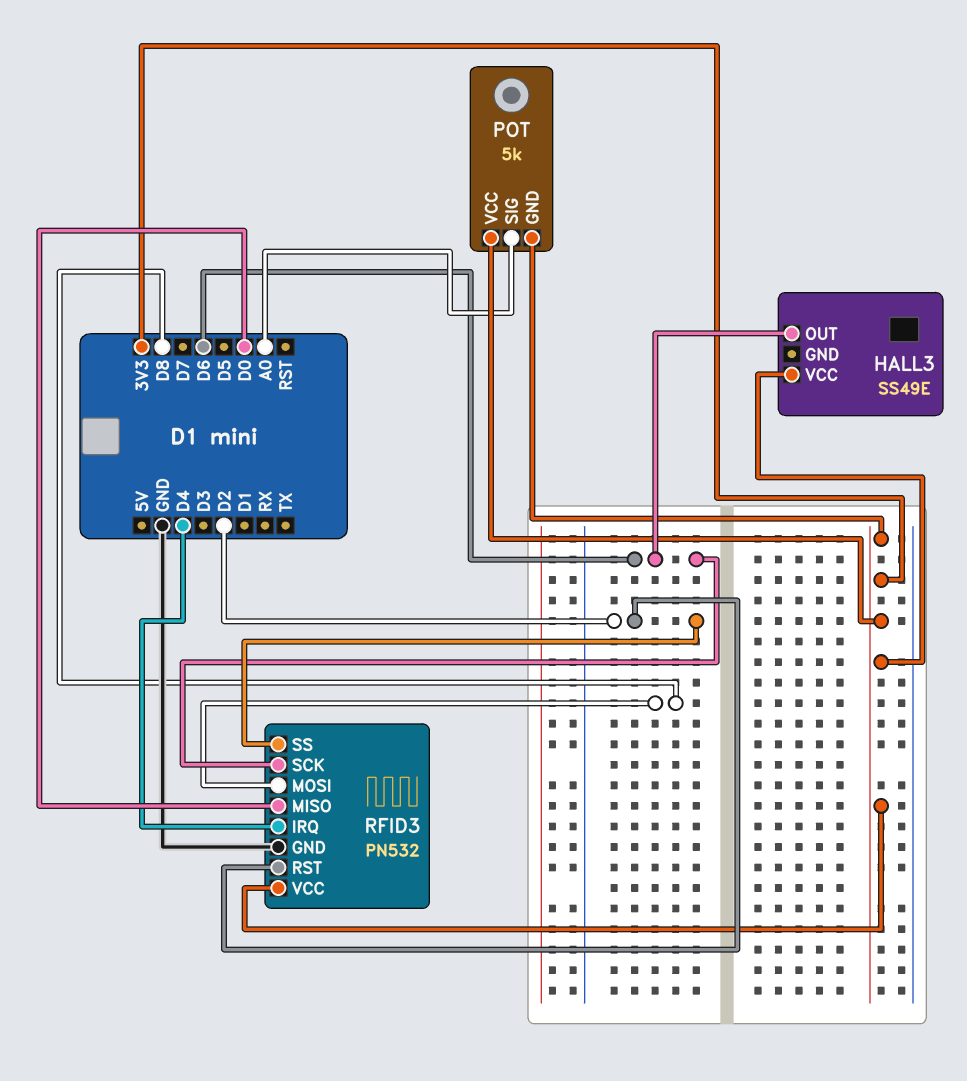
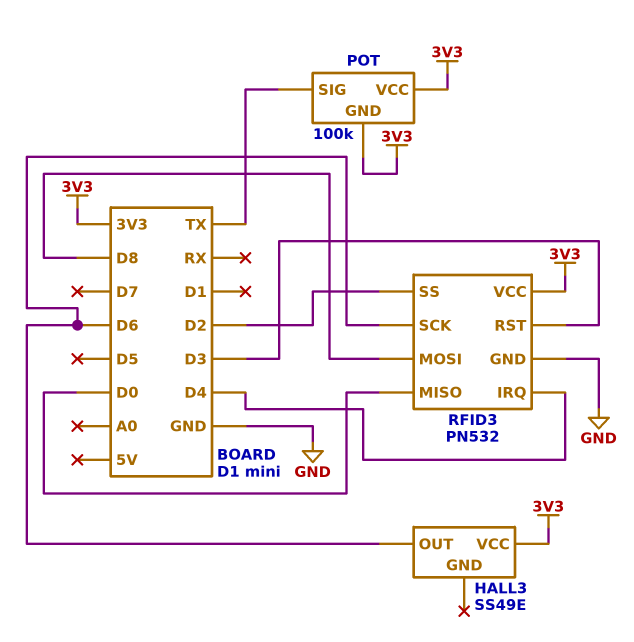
POT: 5k -> 100k
POT pin SIG: A0 -> TX
RFID3 pin RST: D2 -> D3

